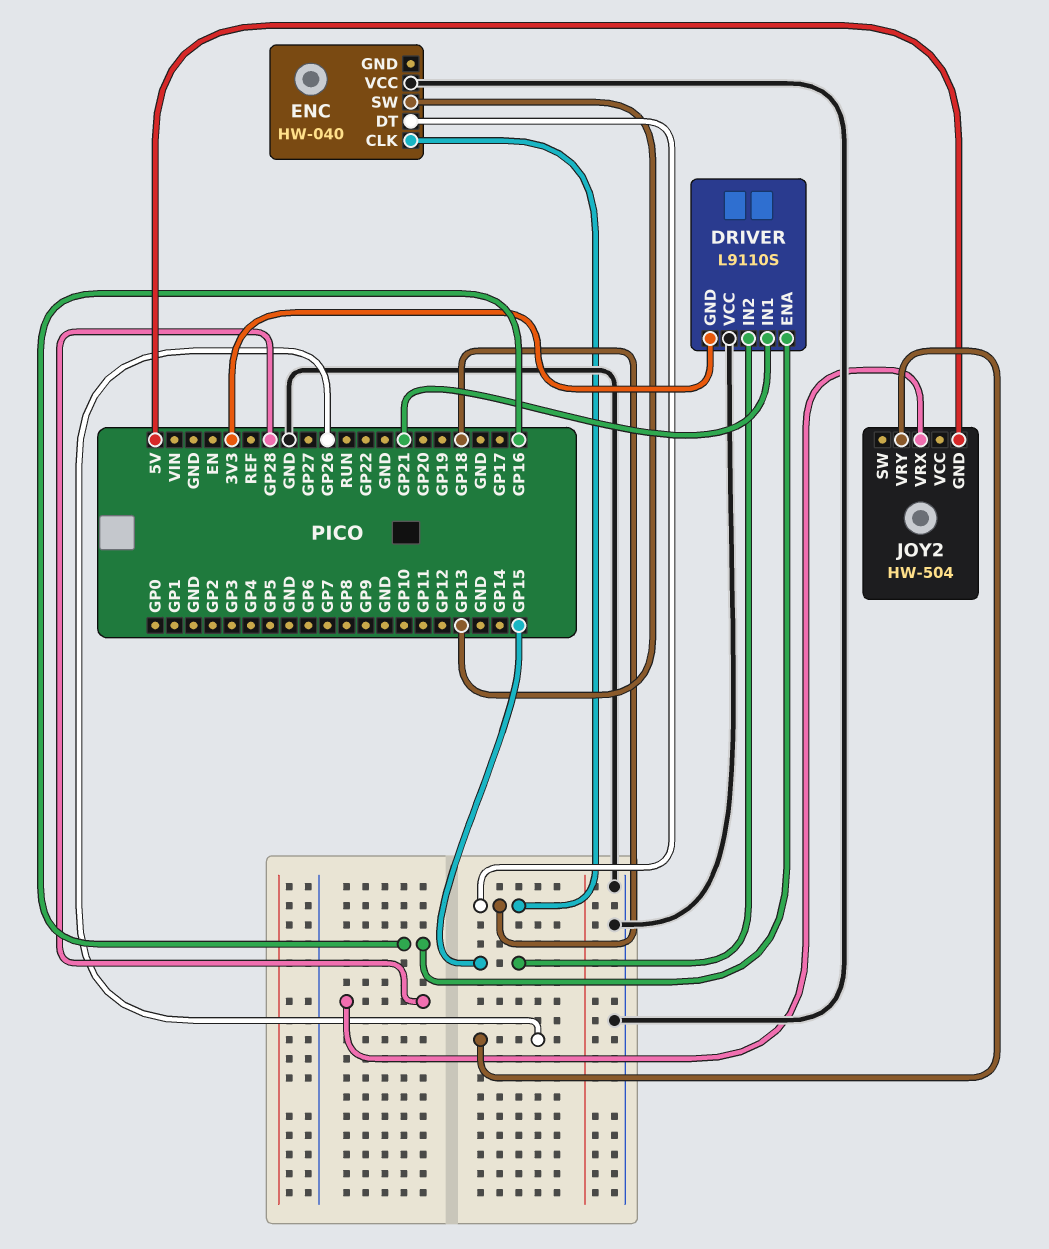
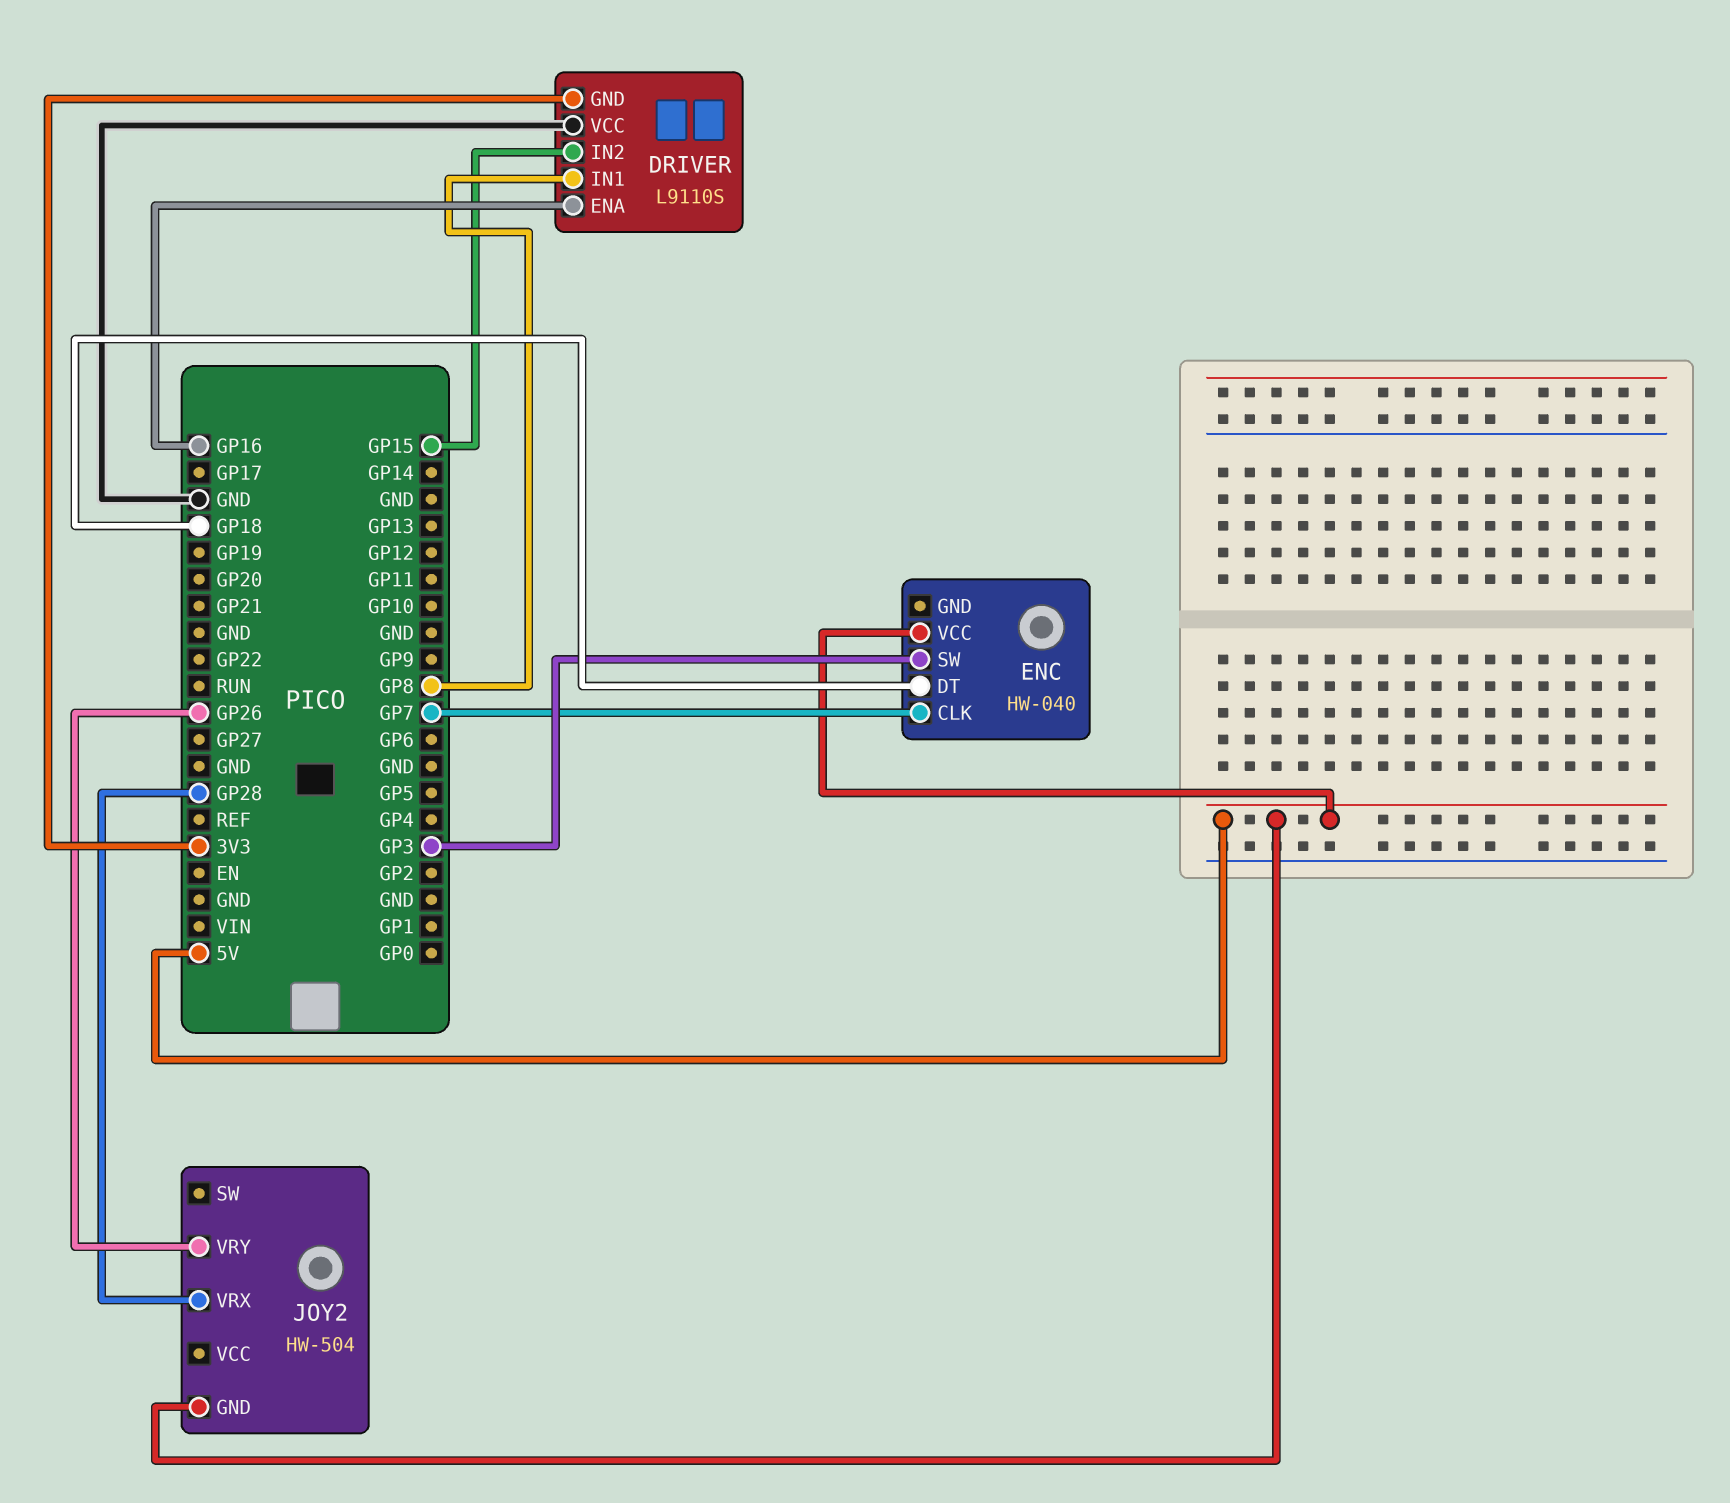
DRIVER pin IN1: GP21 -> GP8
ENC pin CLK: GP18 -> GP7
ENC pin SW: GP13 -> GP3
ENC pin VCC: GND -> 5V

